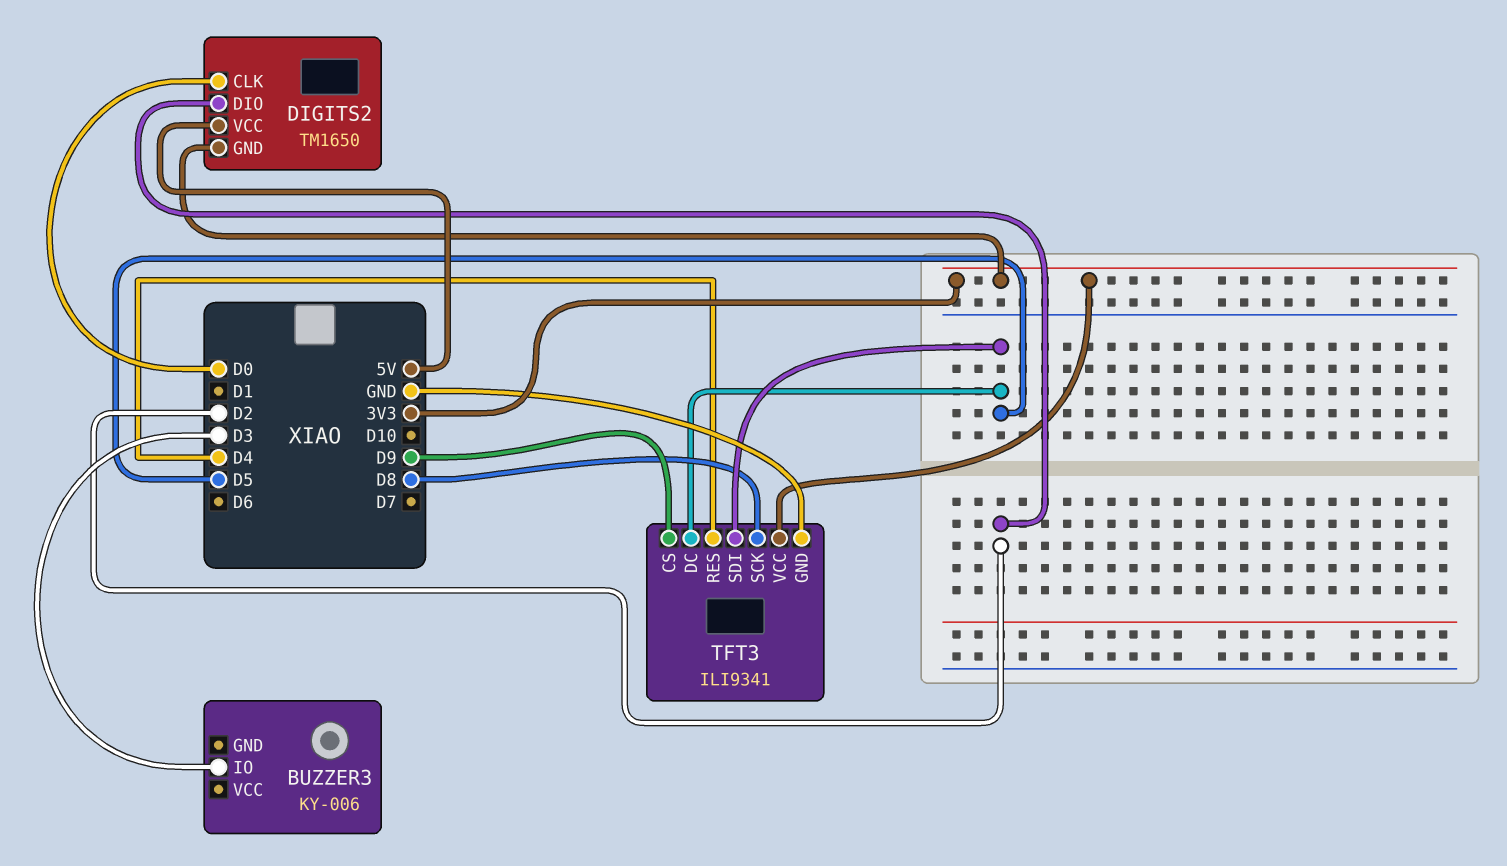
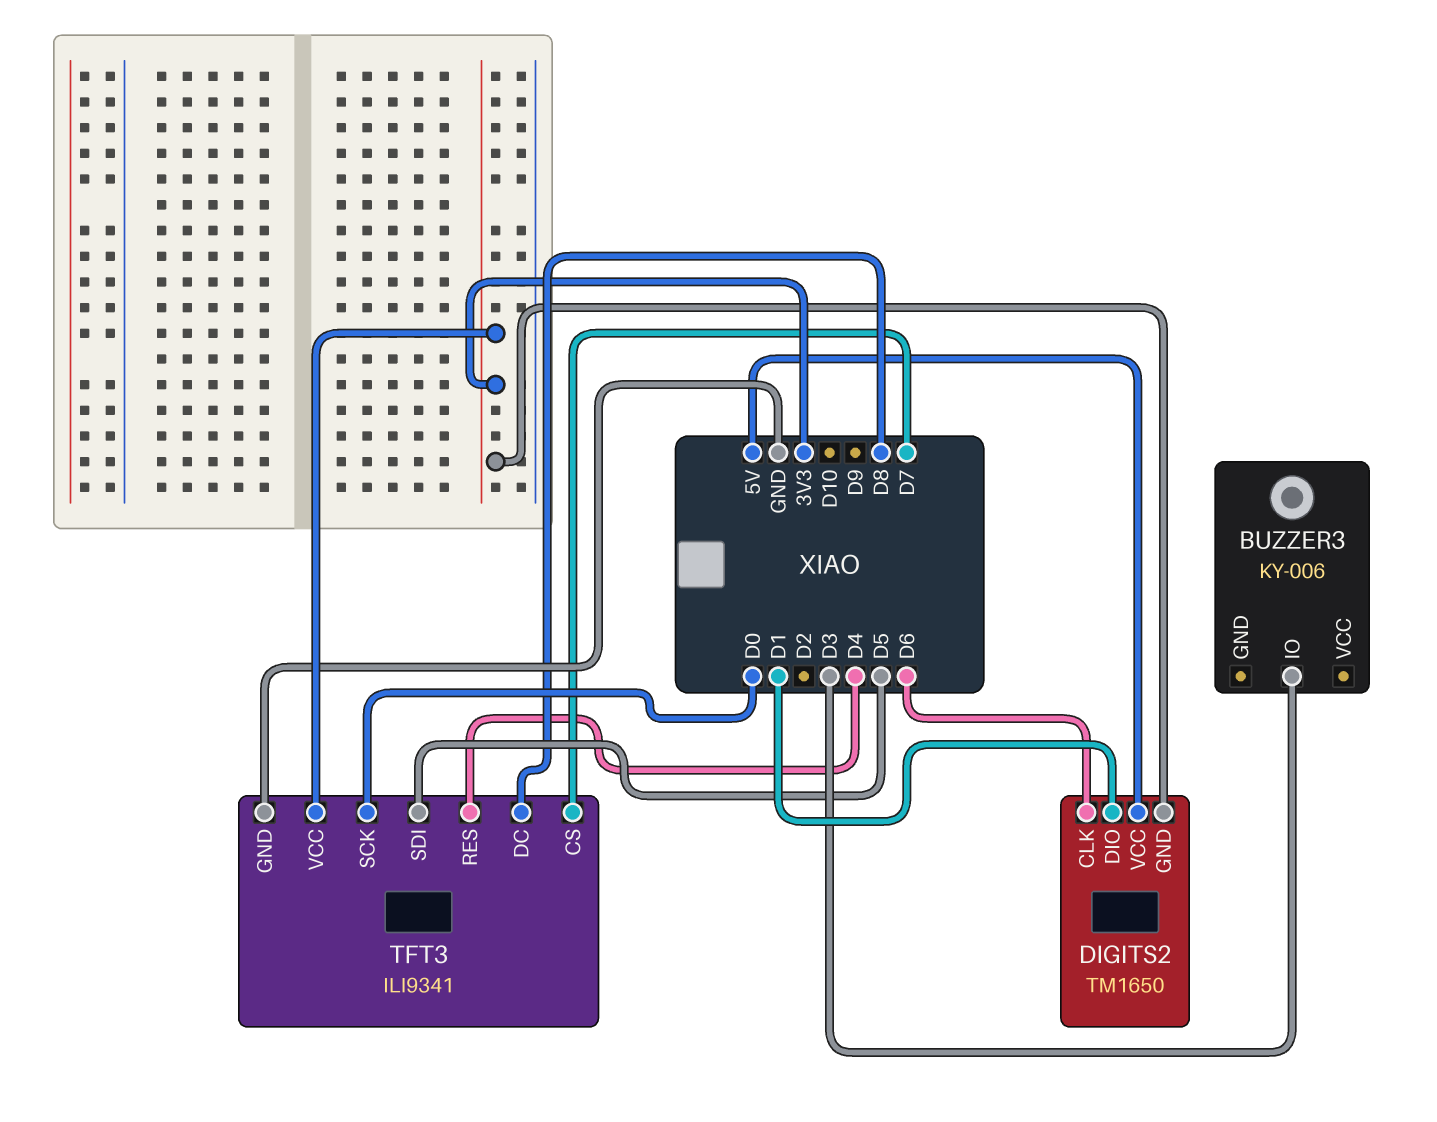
DIGITS2 pin CLK: D0 -> D6
DIGITS2 pin DIO: D2 -> D1
TFT3 pin CS: D9 -> D7
TFT3 pin DC: D5 -> D8
TFT3 pin SCK: D8 -> D0

